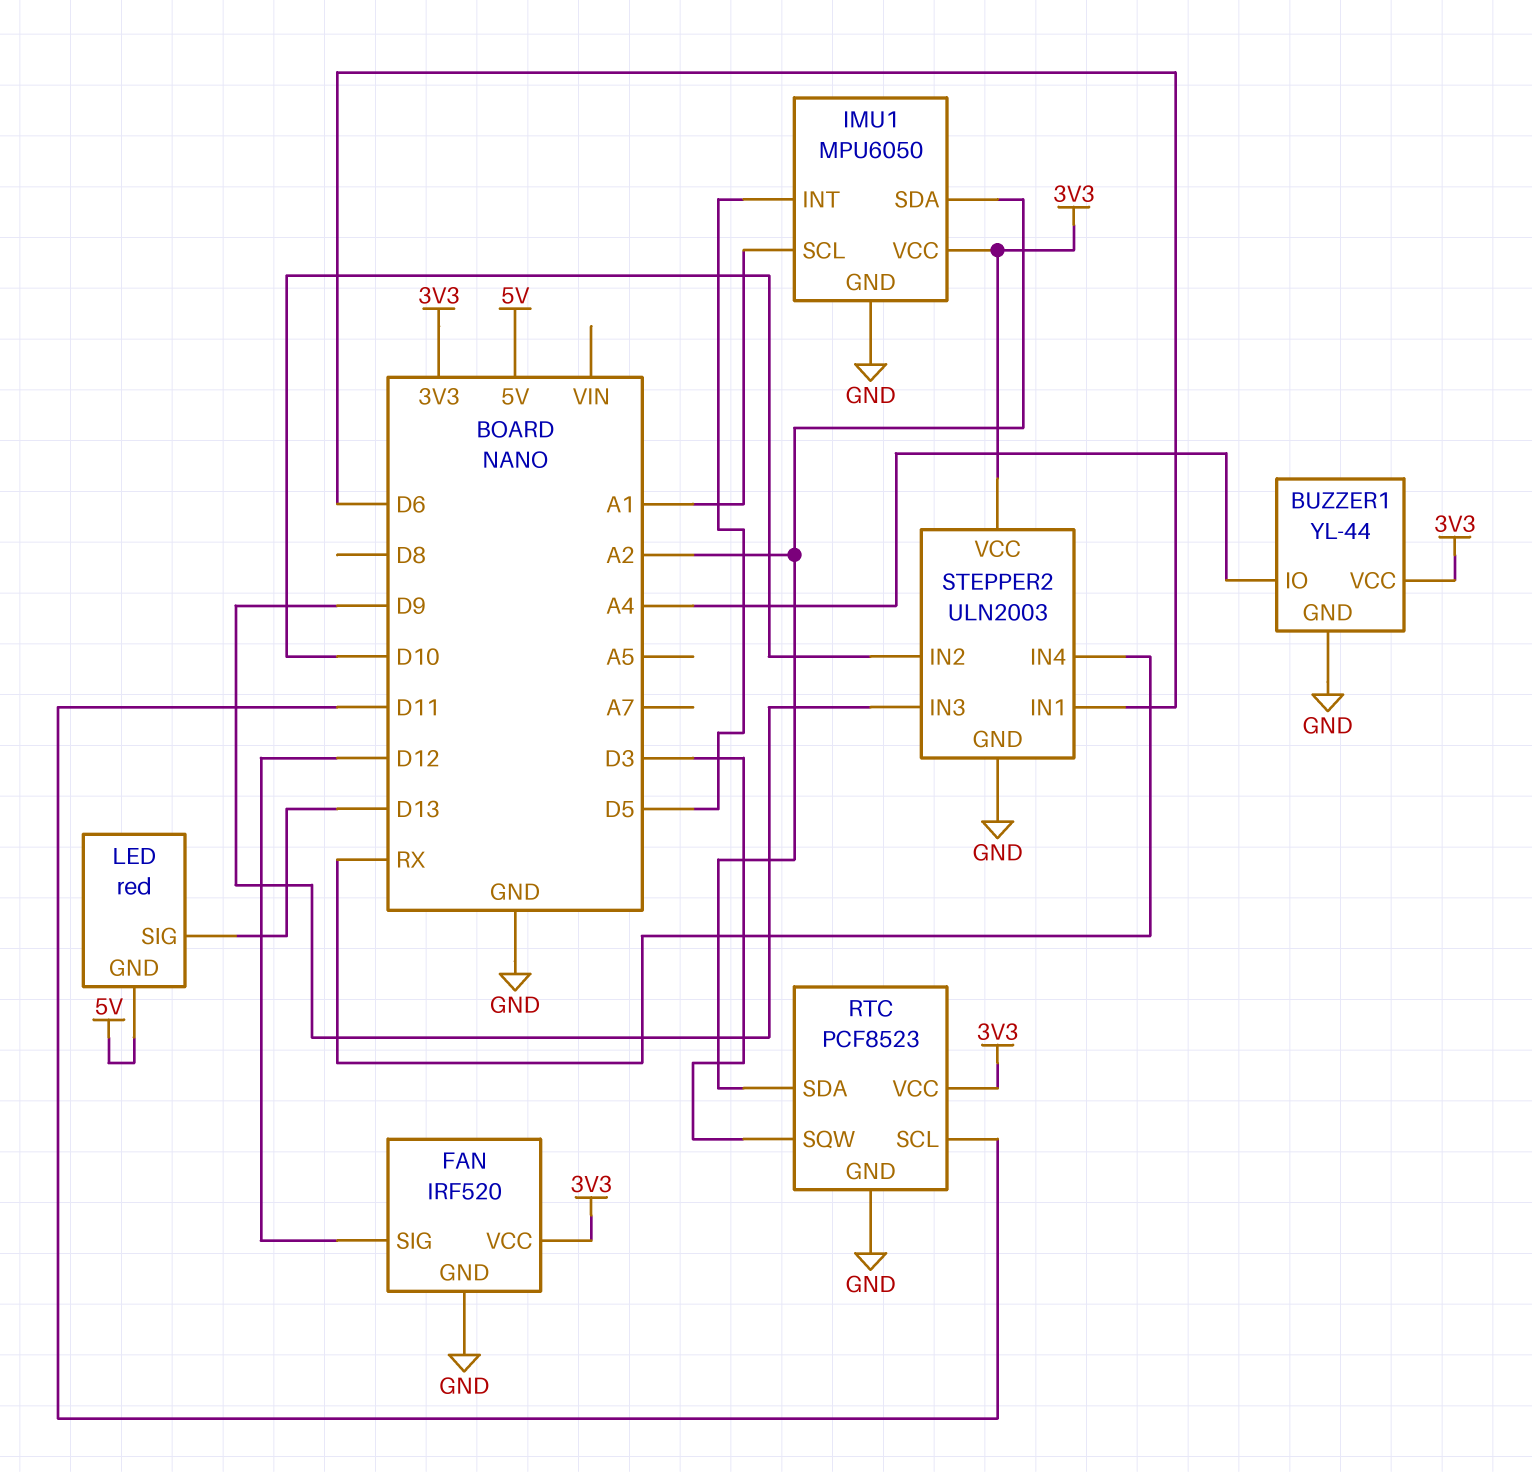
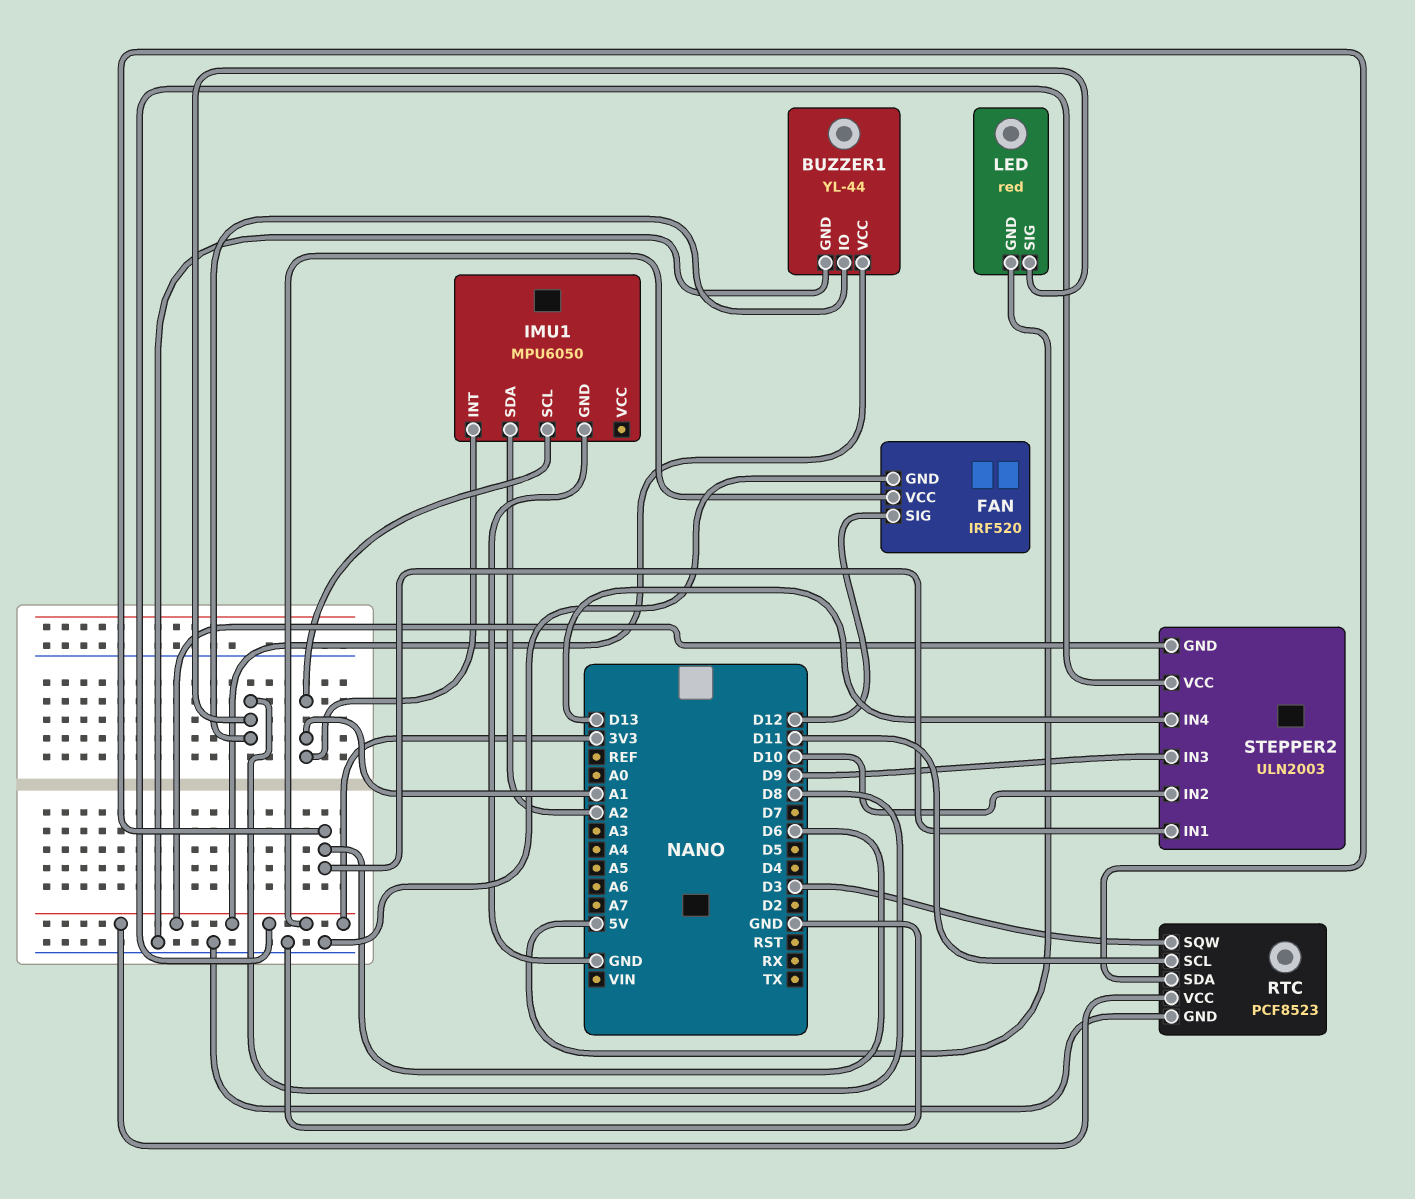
BUZZER1 pin IO: A4 -> D8
IMU1 pin INT: D5 -> A1
IMU1 pin VCC: 3V3 -> none
LED pin SIG: D13 -> D8
RTC pin SDA: A2 -> D6
STEPPER2 pin GND: GND -> 3V3
STEPPER2 pin IN4: RX -> D13

